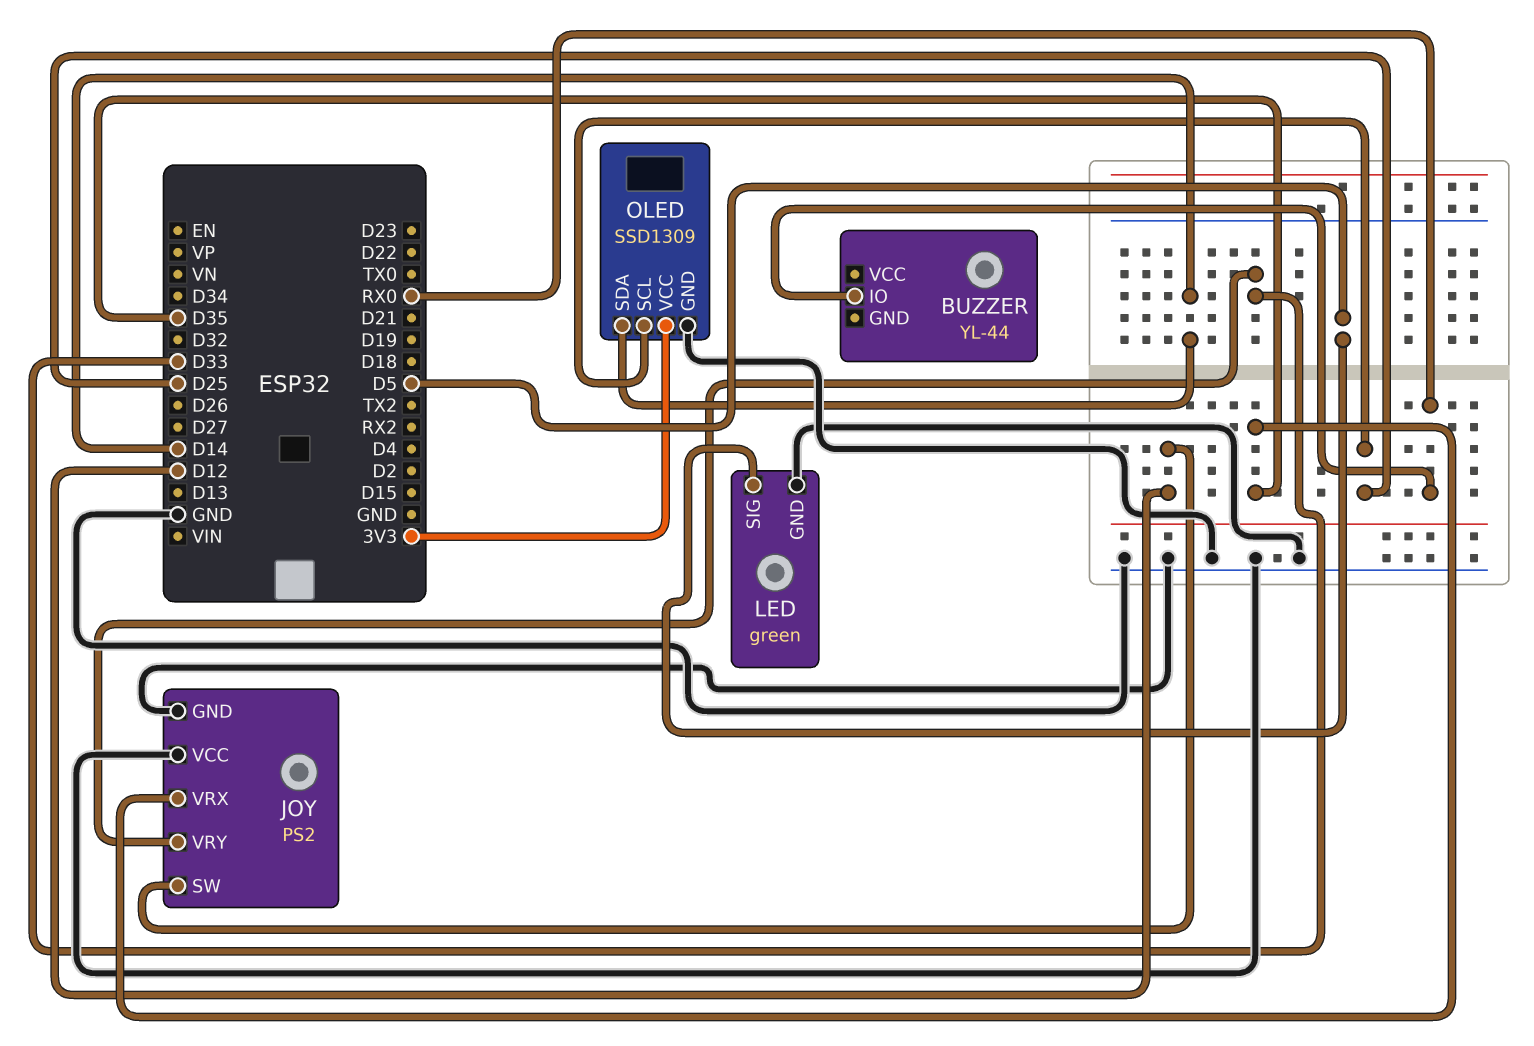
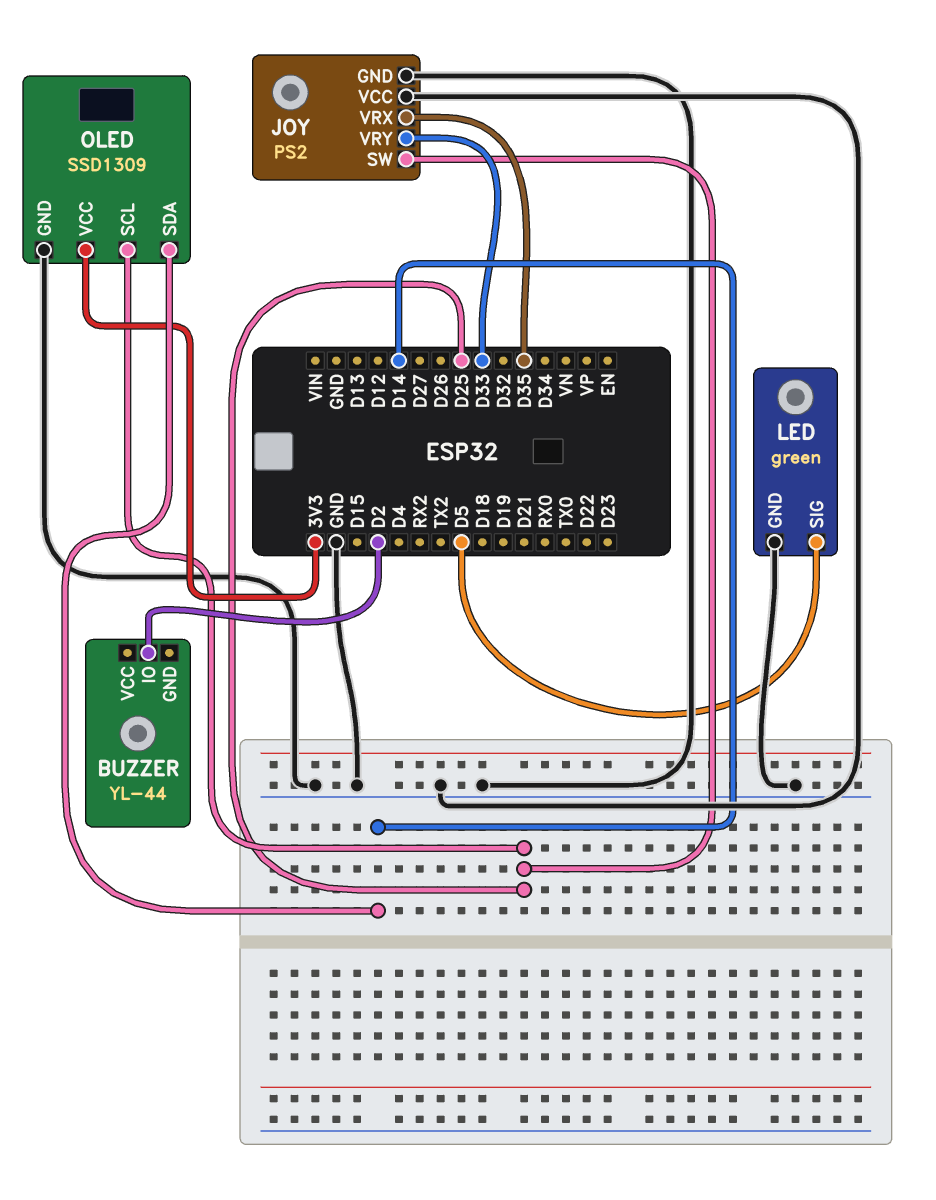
BUZZER pin IO: RX0 -> D2
JOY pin SW: D12 -> D25

